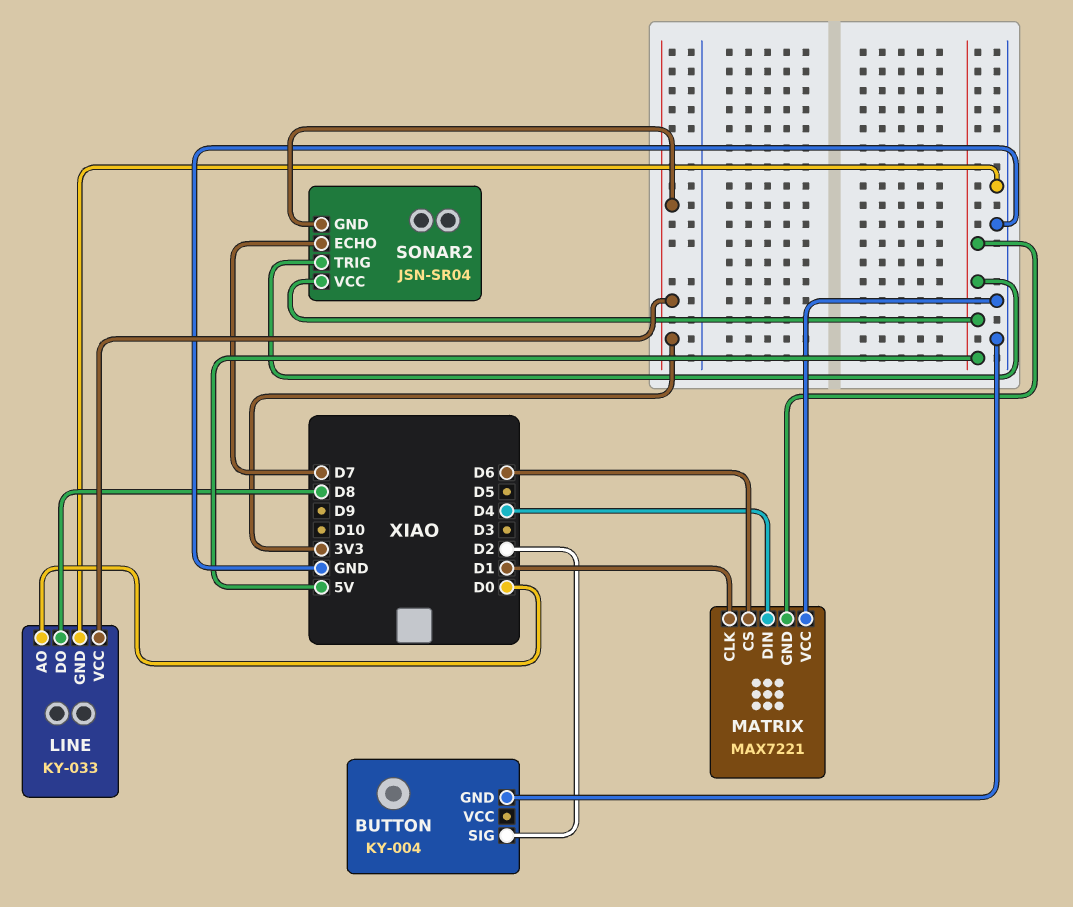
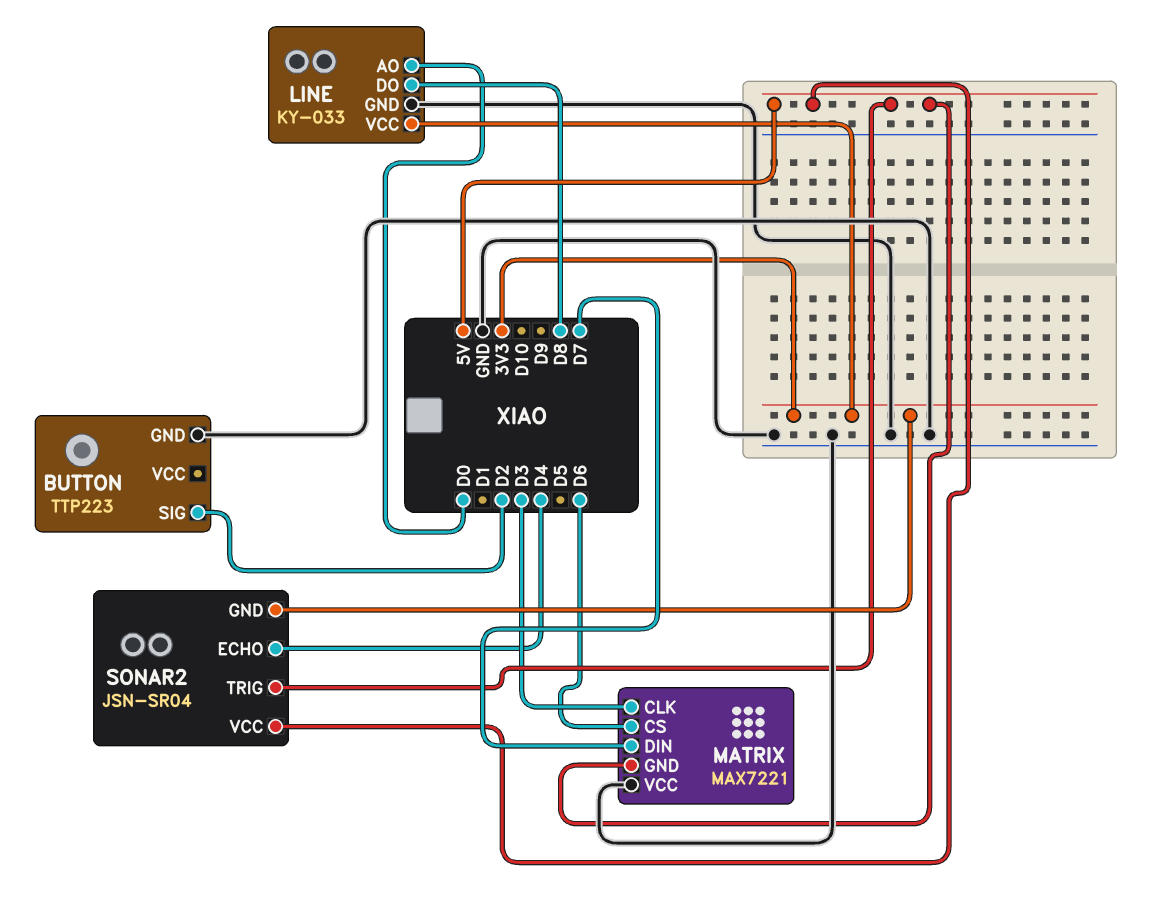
BUTTON: KY-004 -> TTP223
MATRIX pin CLK: D1 -> D3
MATRIX pin DIN: D4 -> D7
SONAR2 pin ECHO: D7 -> D4

